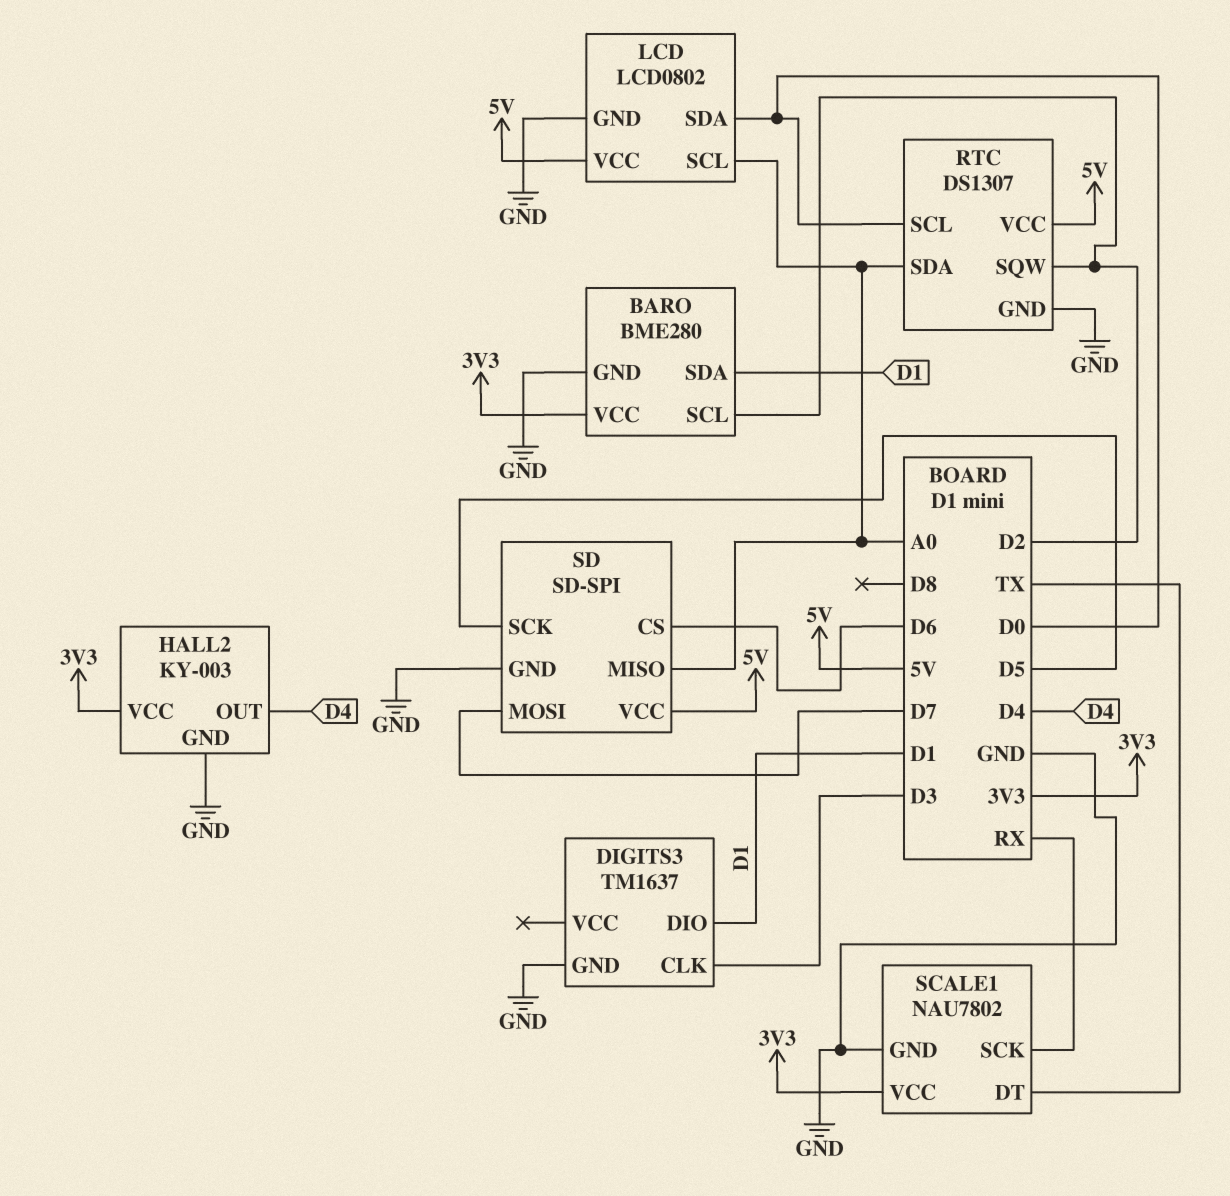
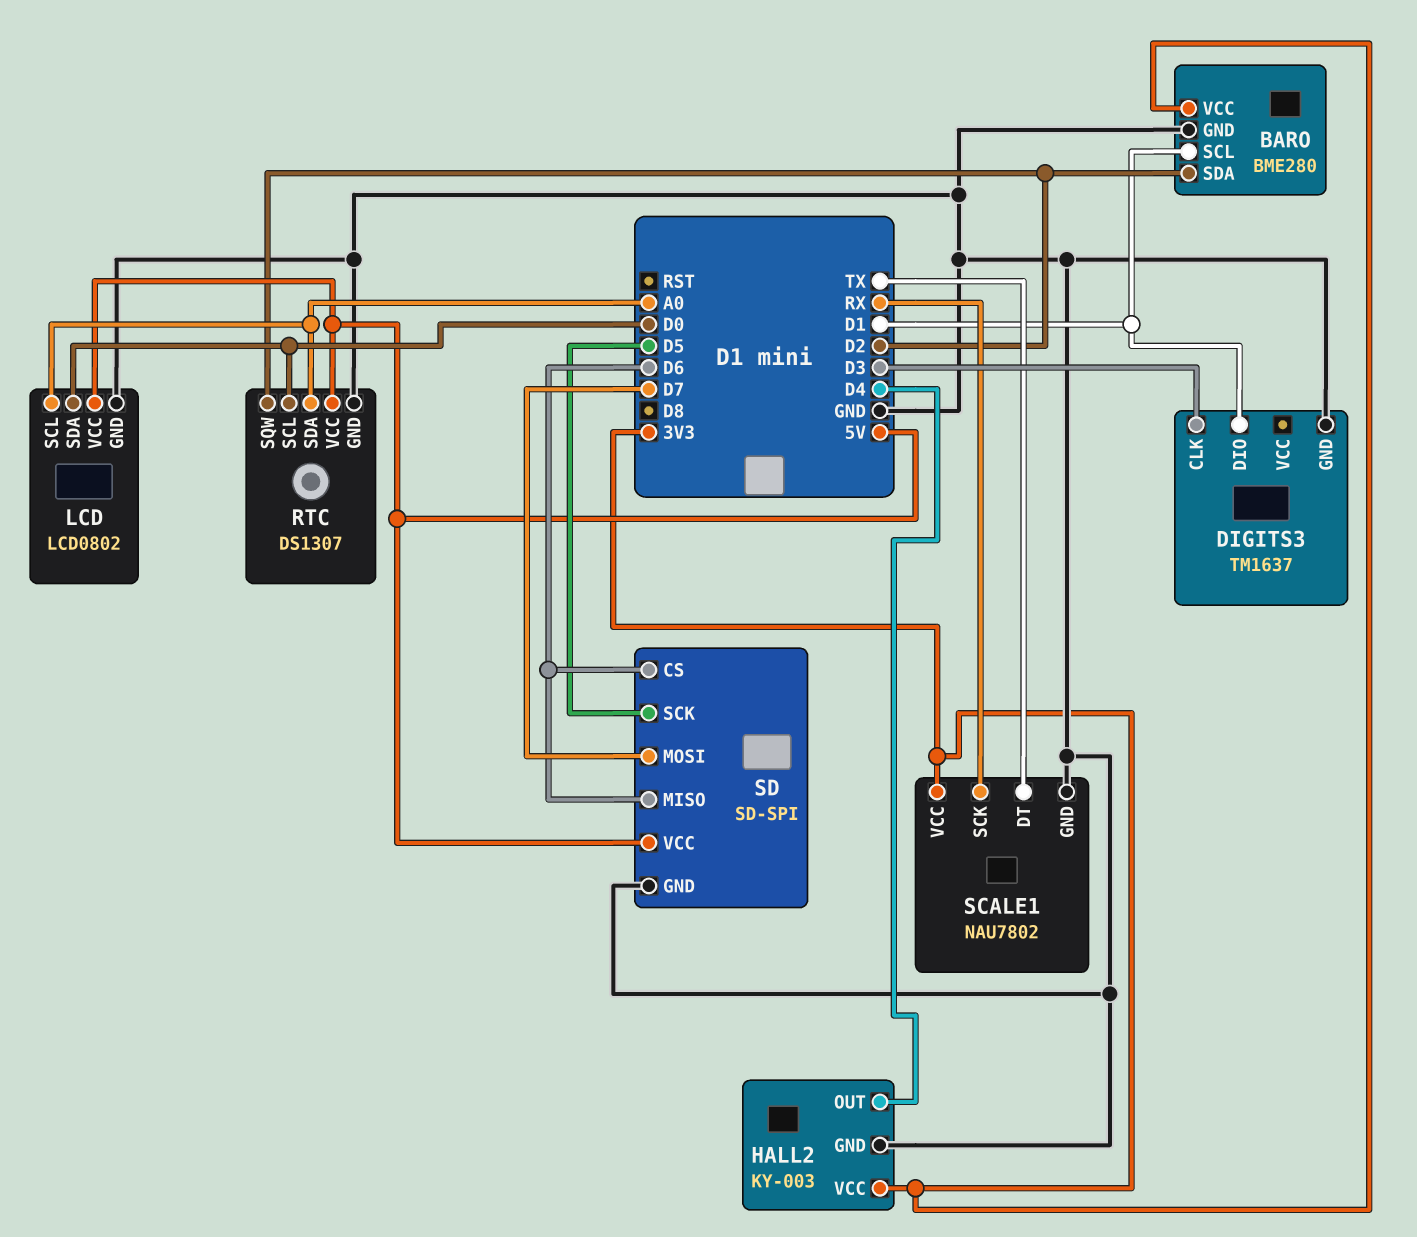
BARO pin SCL: D2 -> D1
BARO pin SDA: D1 -> D2
SD pin MISO: A0 -> D6

